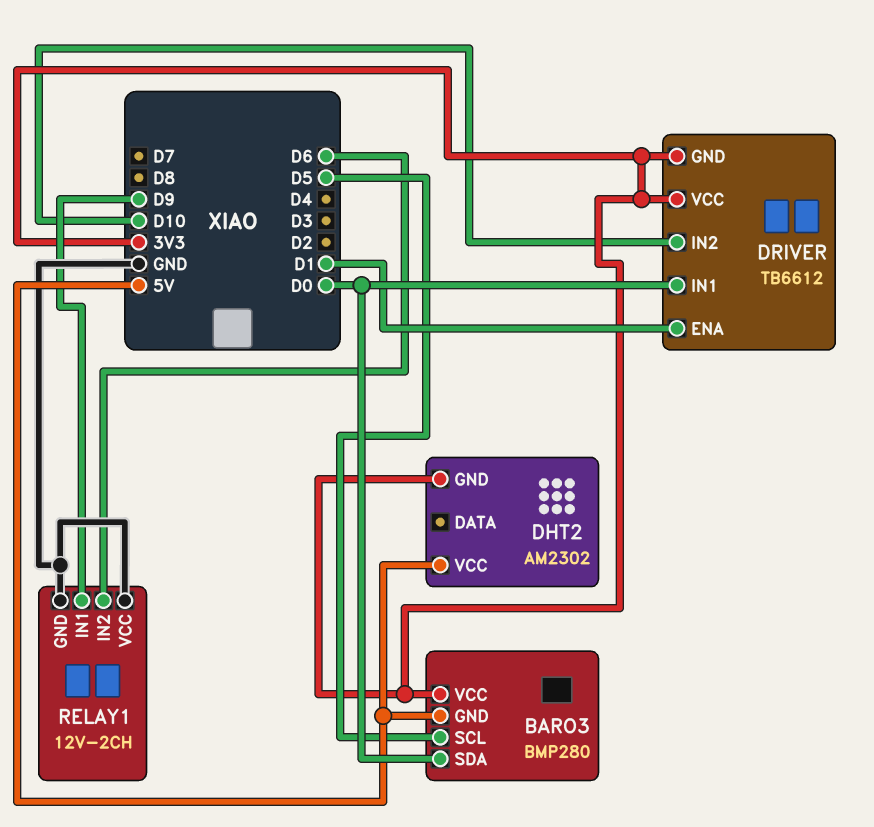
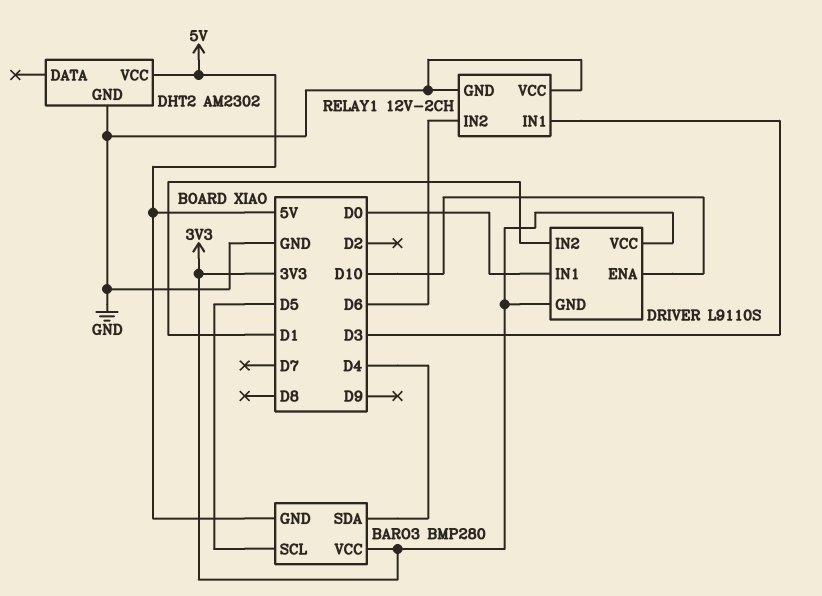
BARO3 pin SDA: D0 -> D4
DHT2 pin GND: 3V3 -> GND
DRIVER: TB6612 -> L9110S
DRIVER pin ENA: D1 -> D10
DRIVER pin IN2: D10 -> D1
RELAY1 pin IN1: D9 -> D3

